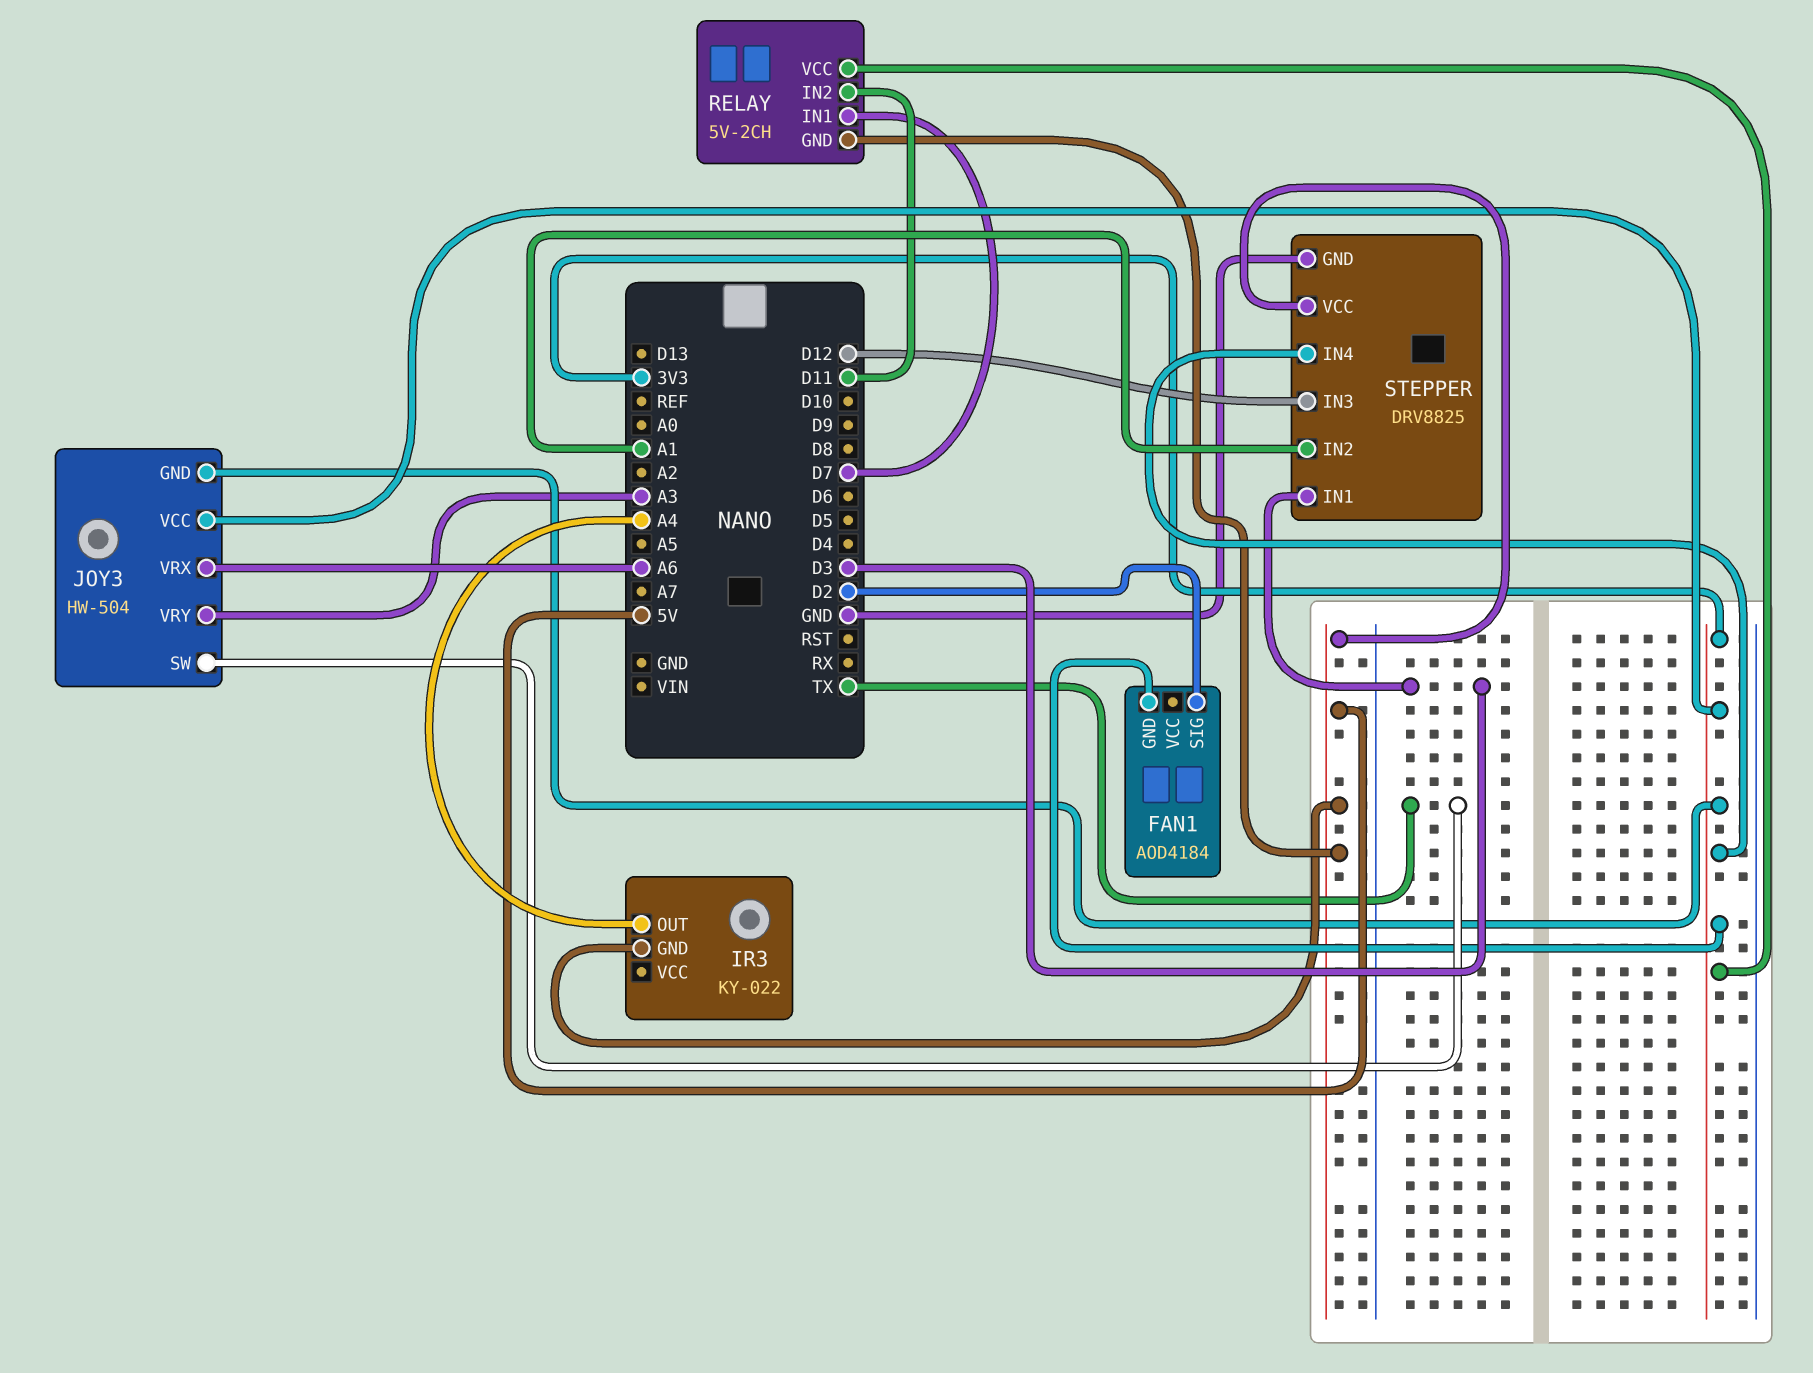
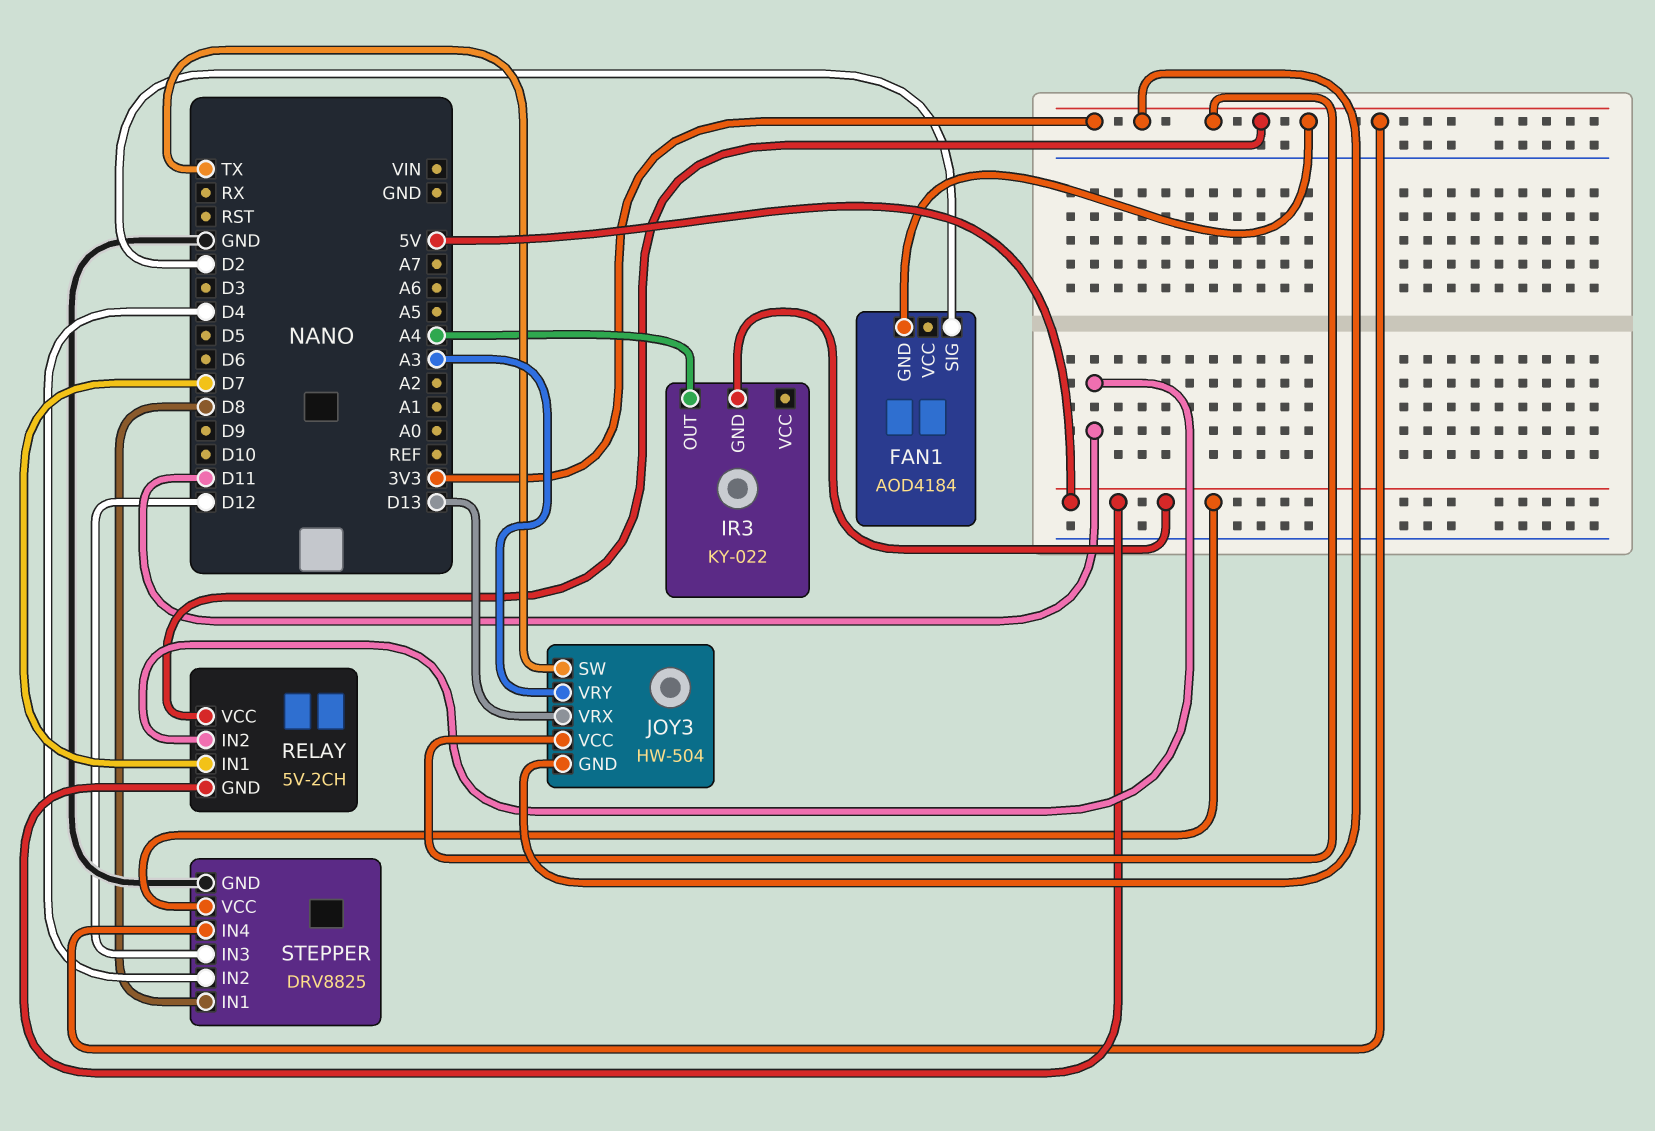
JOY3 pin VRX: A6 -> D13
STEPPER pin IN1: D3 -> D8
STEPPER pin IN2: A1 -> D4

